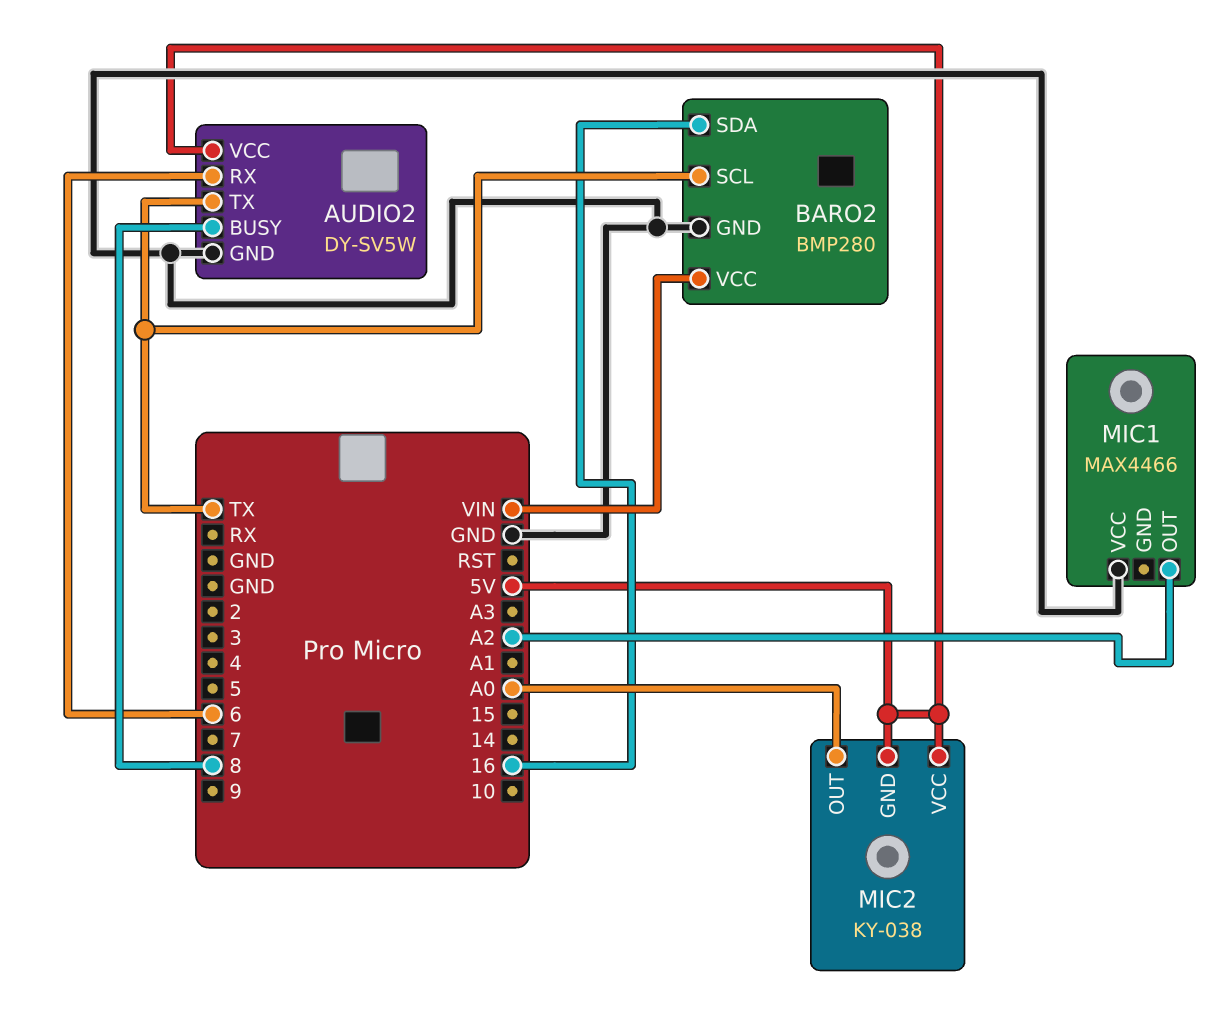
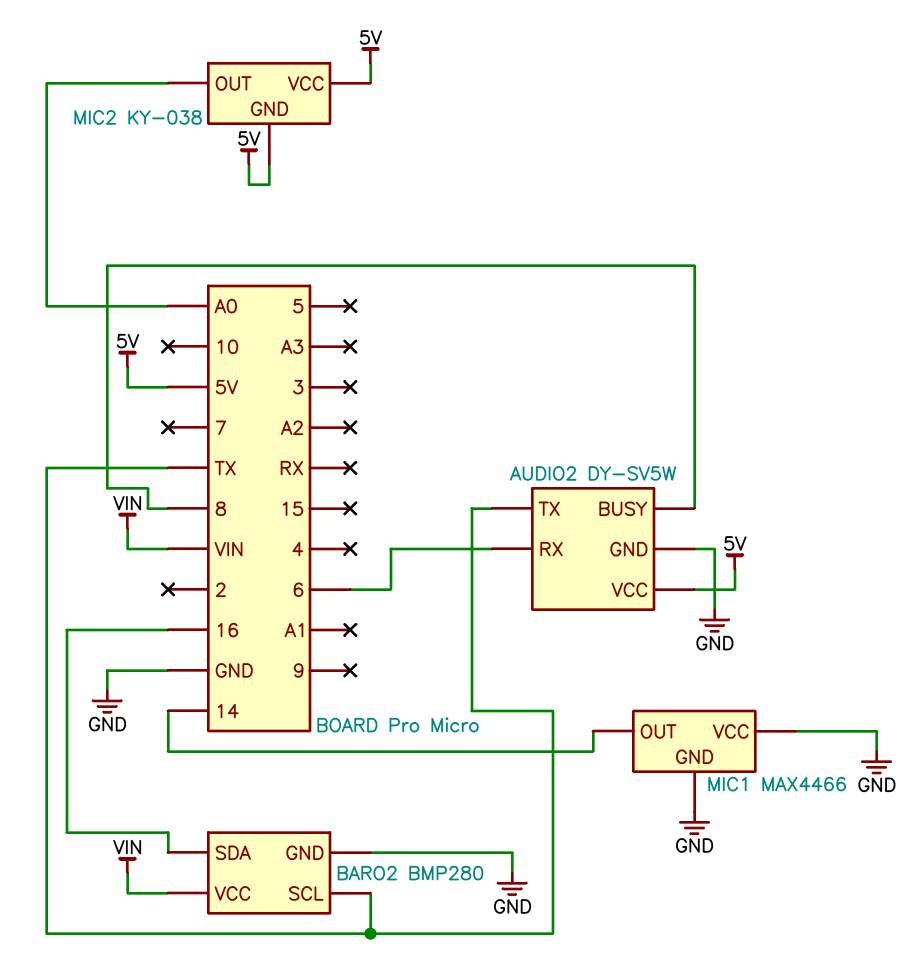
MIC1 pin GND: none -> GND
MIC1 pin OUT: A2 -> 14

